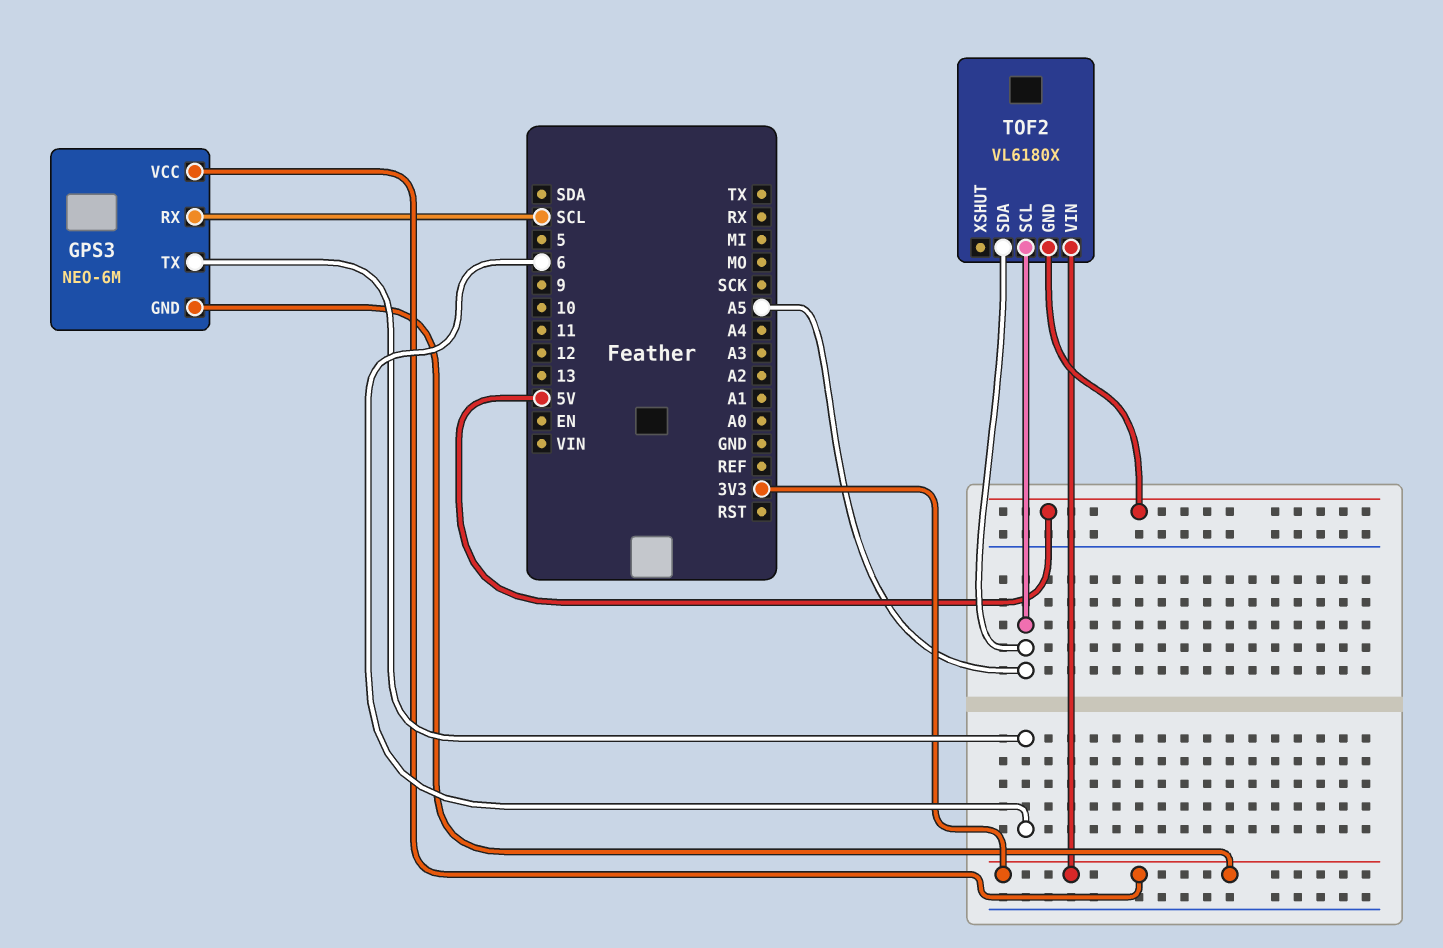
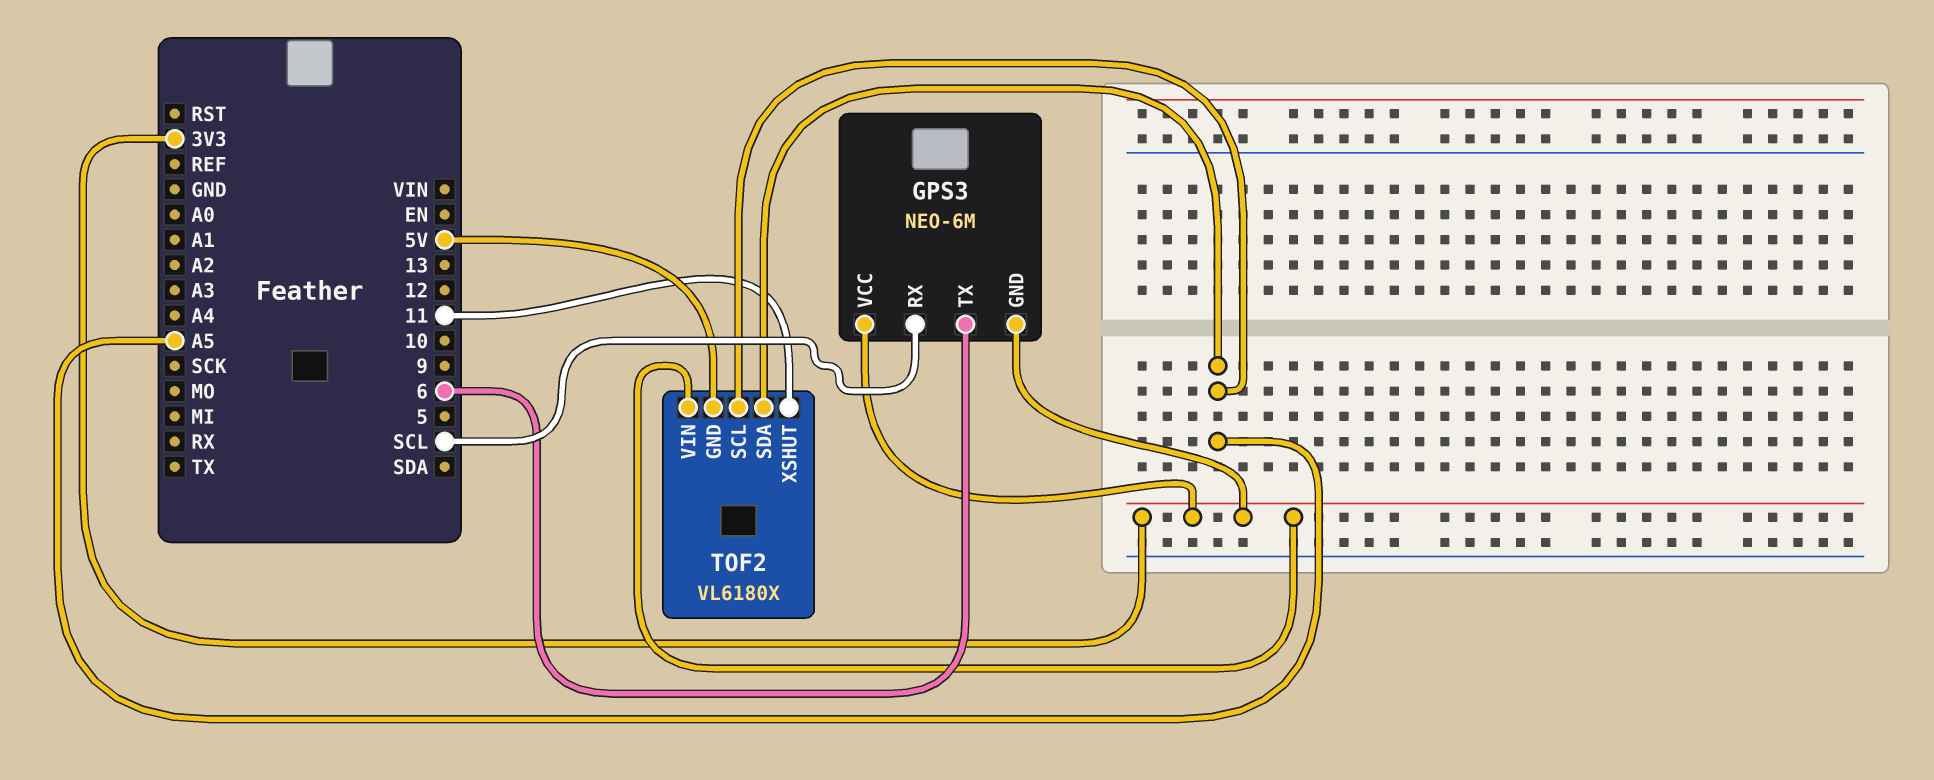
TOF2 pin XSHUT: none -> 11

